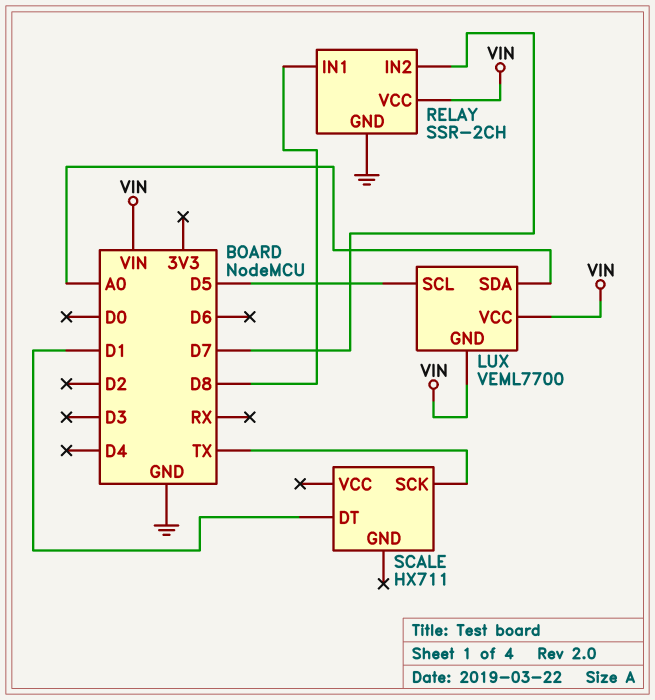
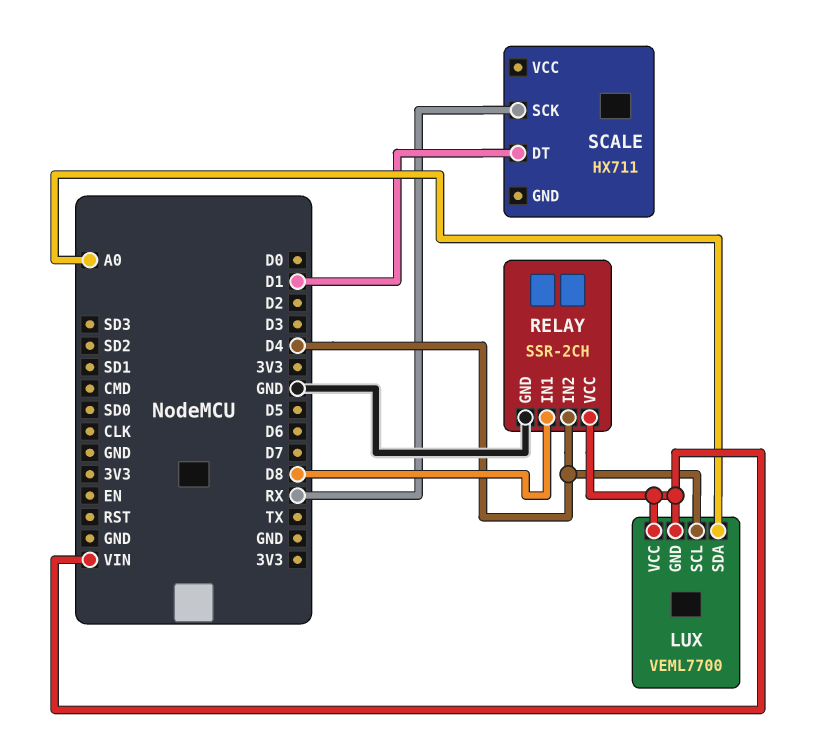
LUX pin SCL: D5 -> D4
RELAY pin IN2: D7 -> D4
SCALE pin SCK: TX -> RX

